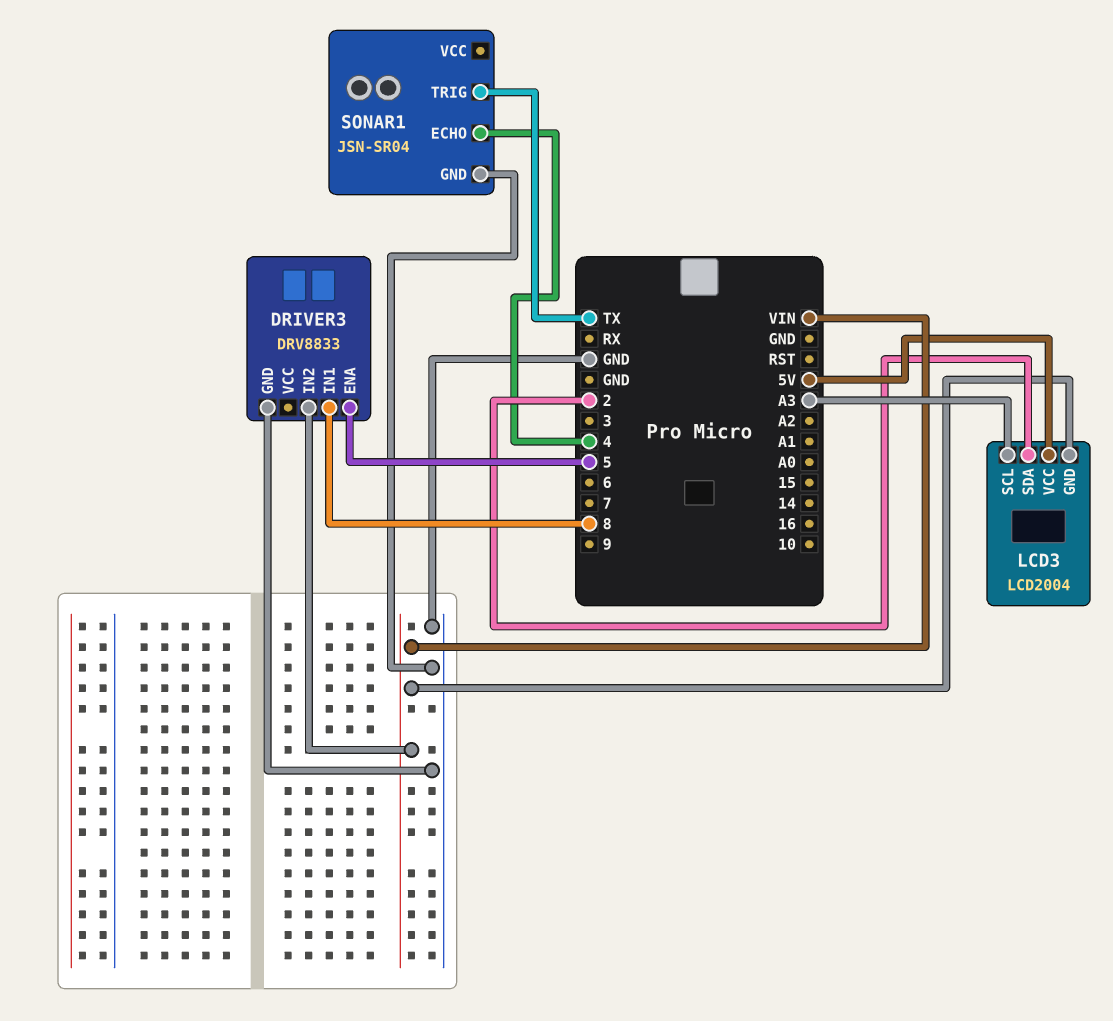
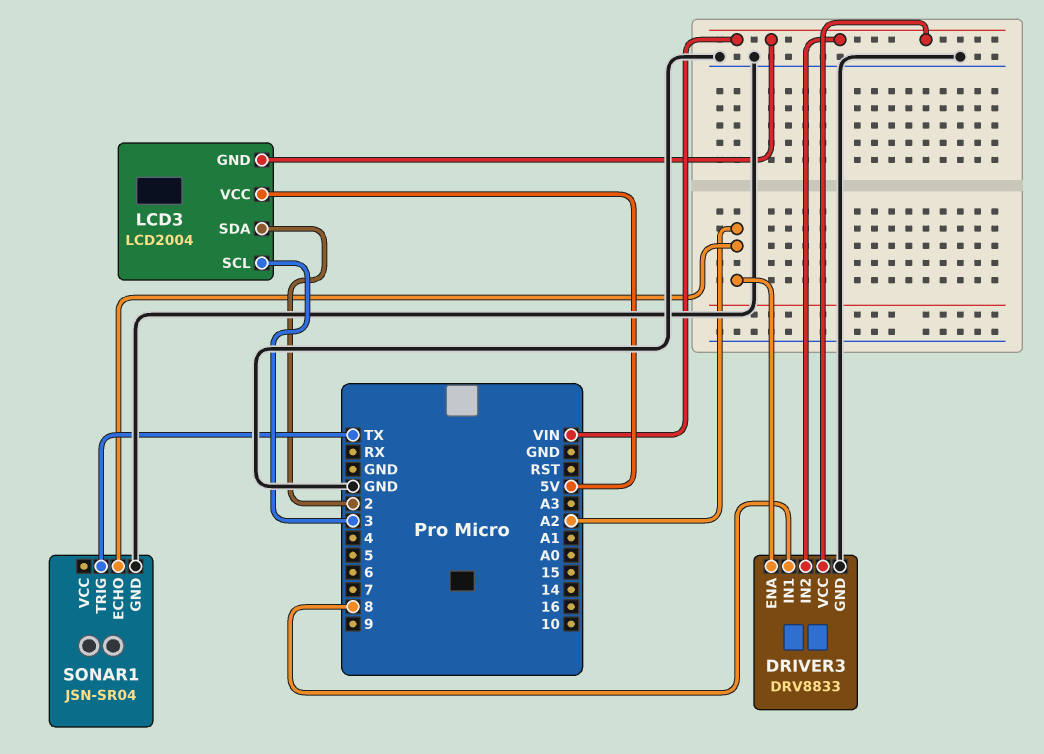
DRIVER3 pin ENA: 5 -> A2
DRIVER3 pin VCC: none -> VIN
LCD3 pin SCL: A3 -> 3
SONAR1 pin ECHO: 4 -> A2

